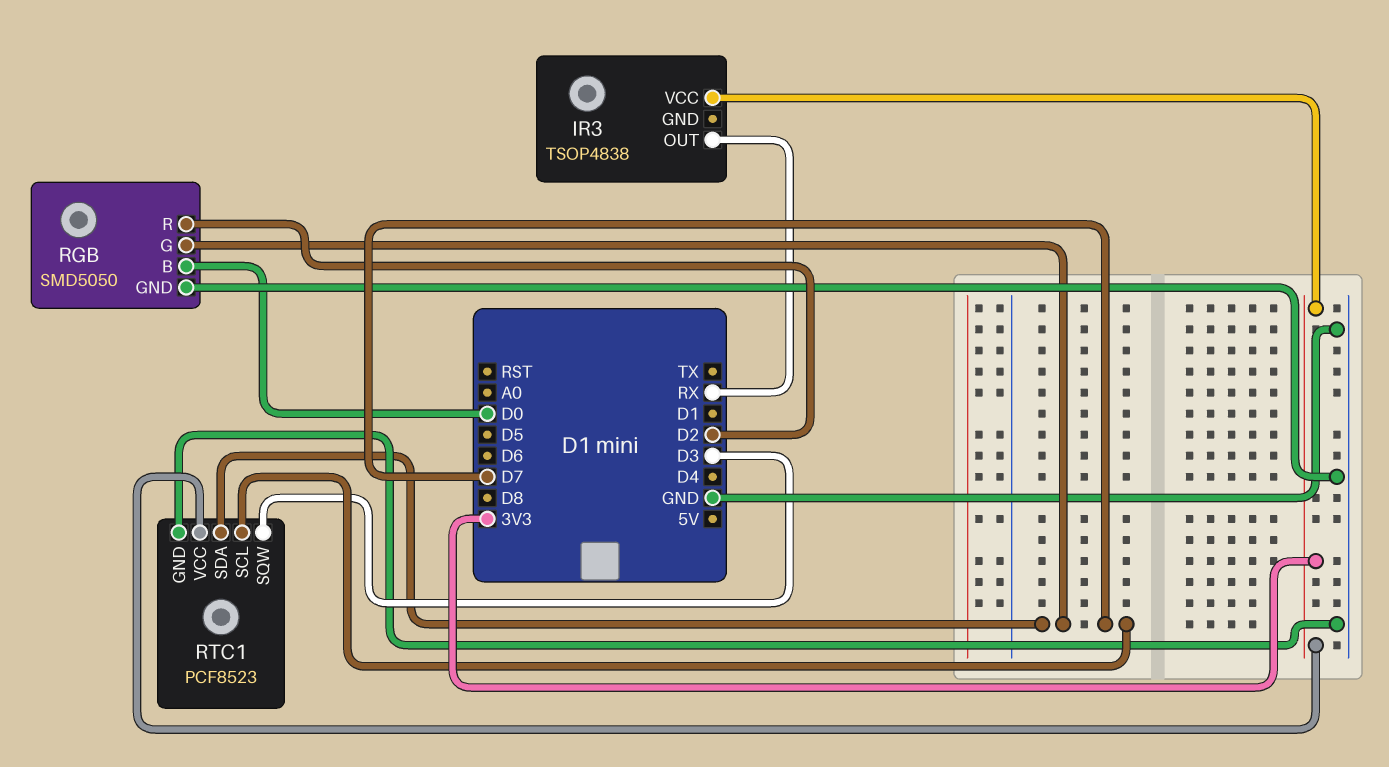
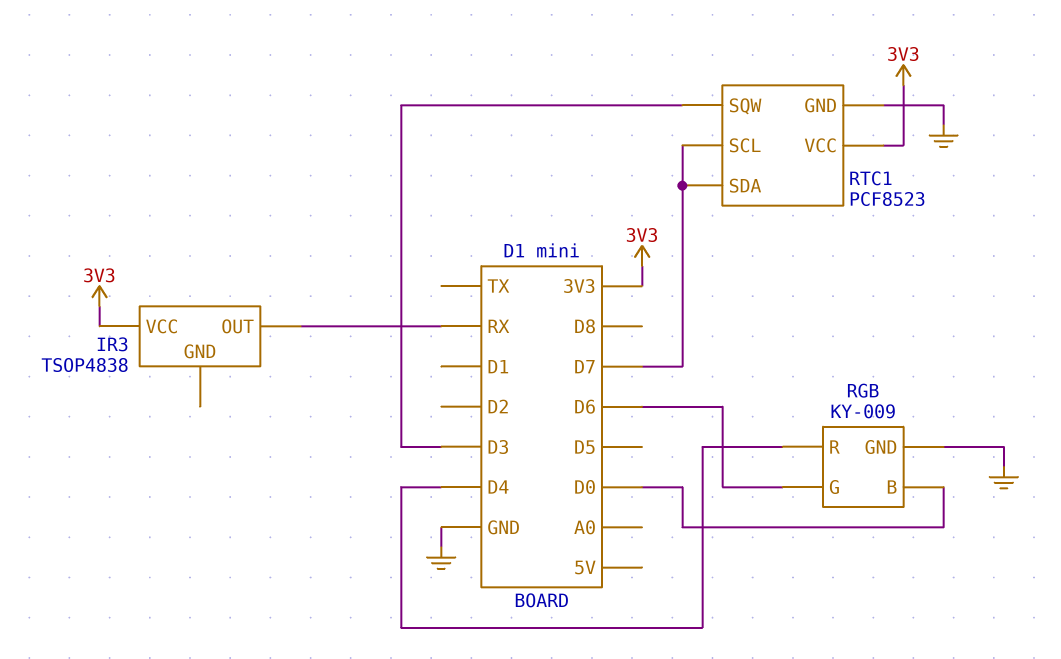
RGB: SMD5050 -> KY-009
RGB pin G: D7 -> D6
RGB pin R: D2 -> D4

